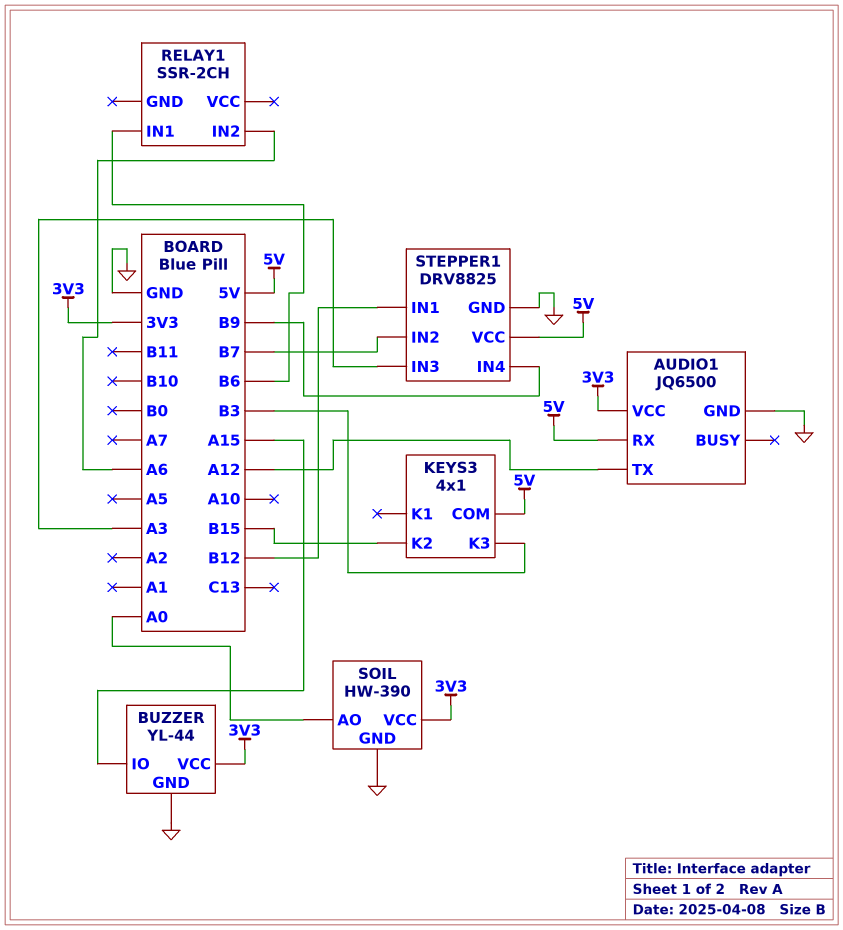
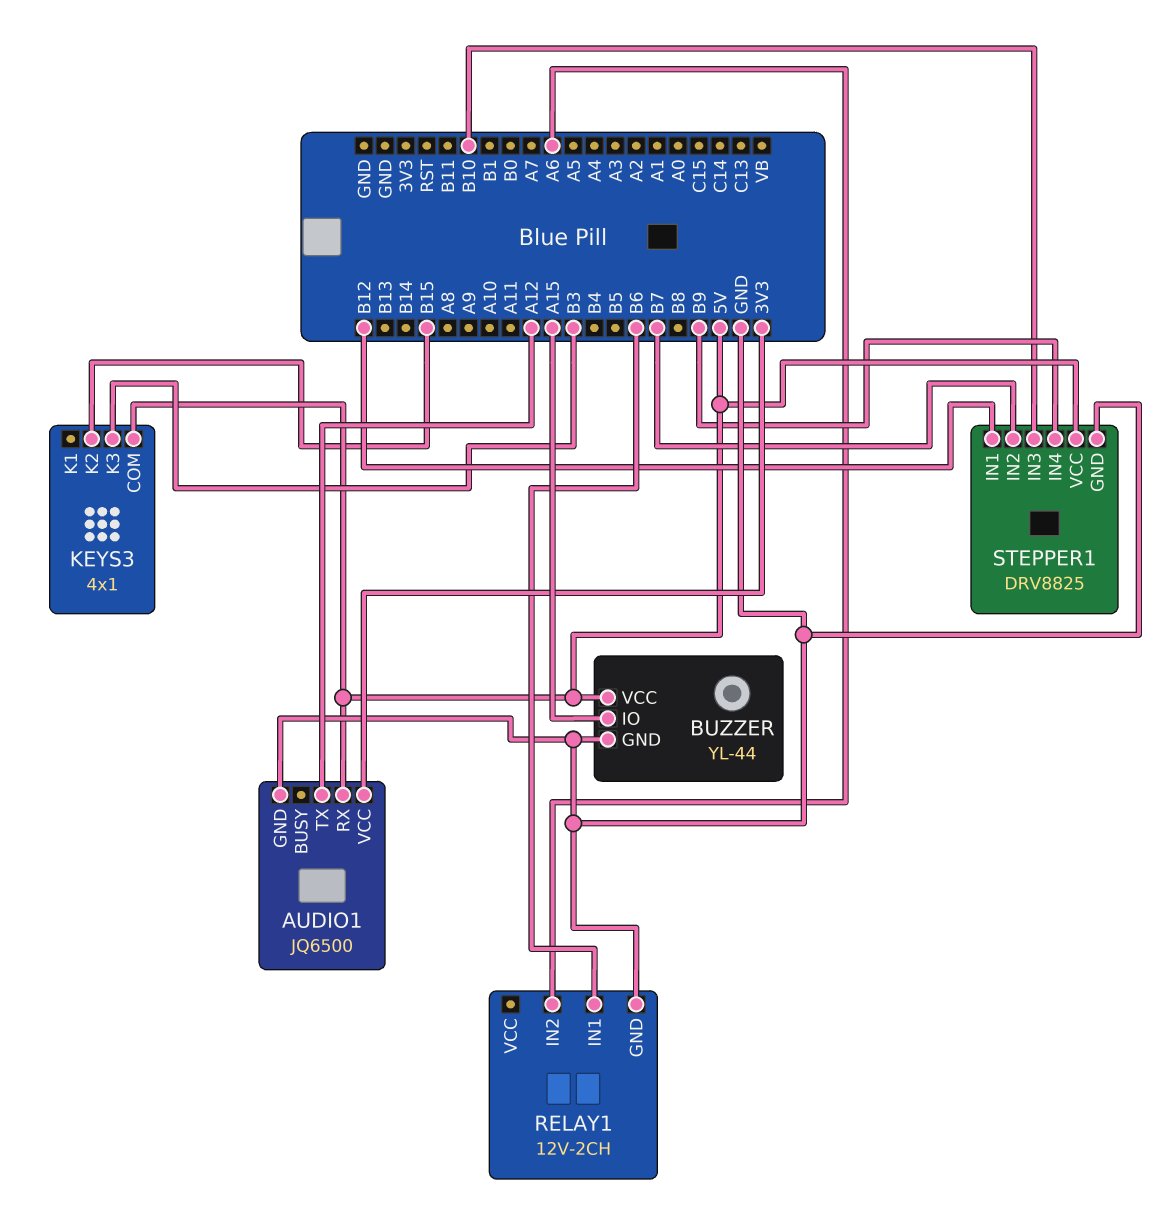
BUZZER pin VCC: 3V3 -> 5V
RELAY1: SSR-2CH -> 12V-2CH
RELAY1 pin GND: none -> GND
SOIL: HW-390 -> none
SOIL pin AO: A0 -> none
SOIL pin GND: GND -> none
SOIL pin VCC: 3V3 -> none
STEPPER1 pin IN3: A3 -> B10

